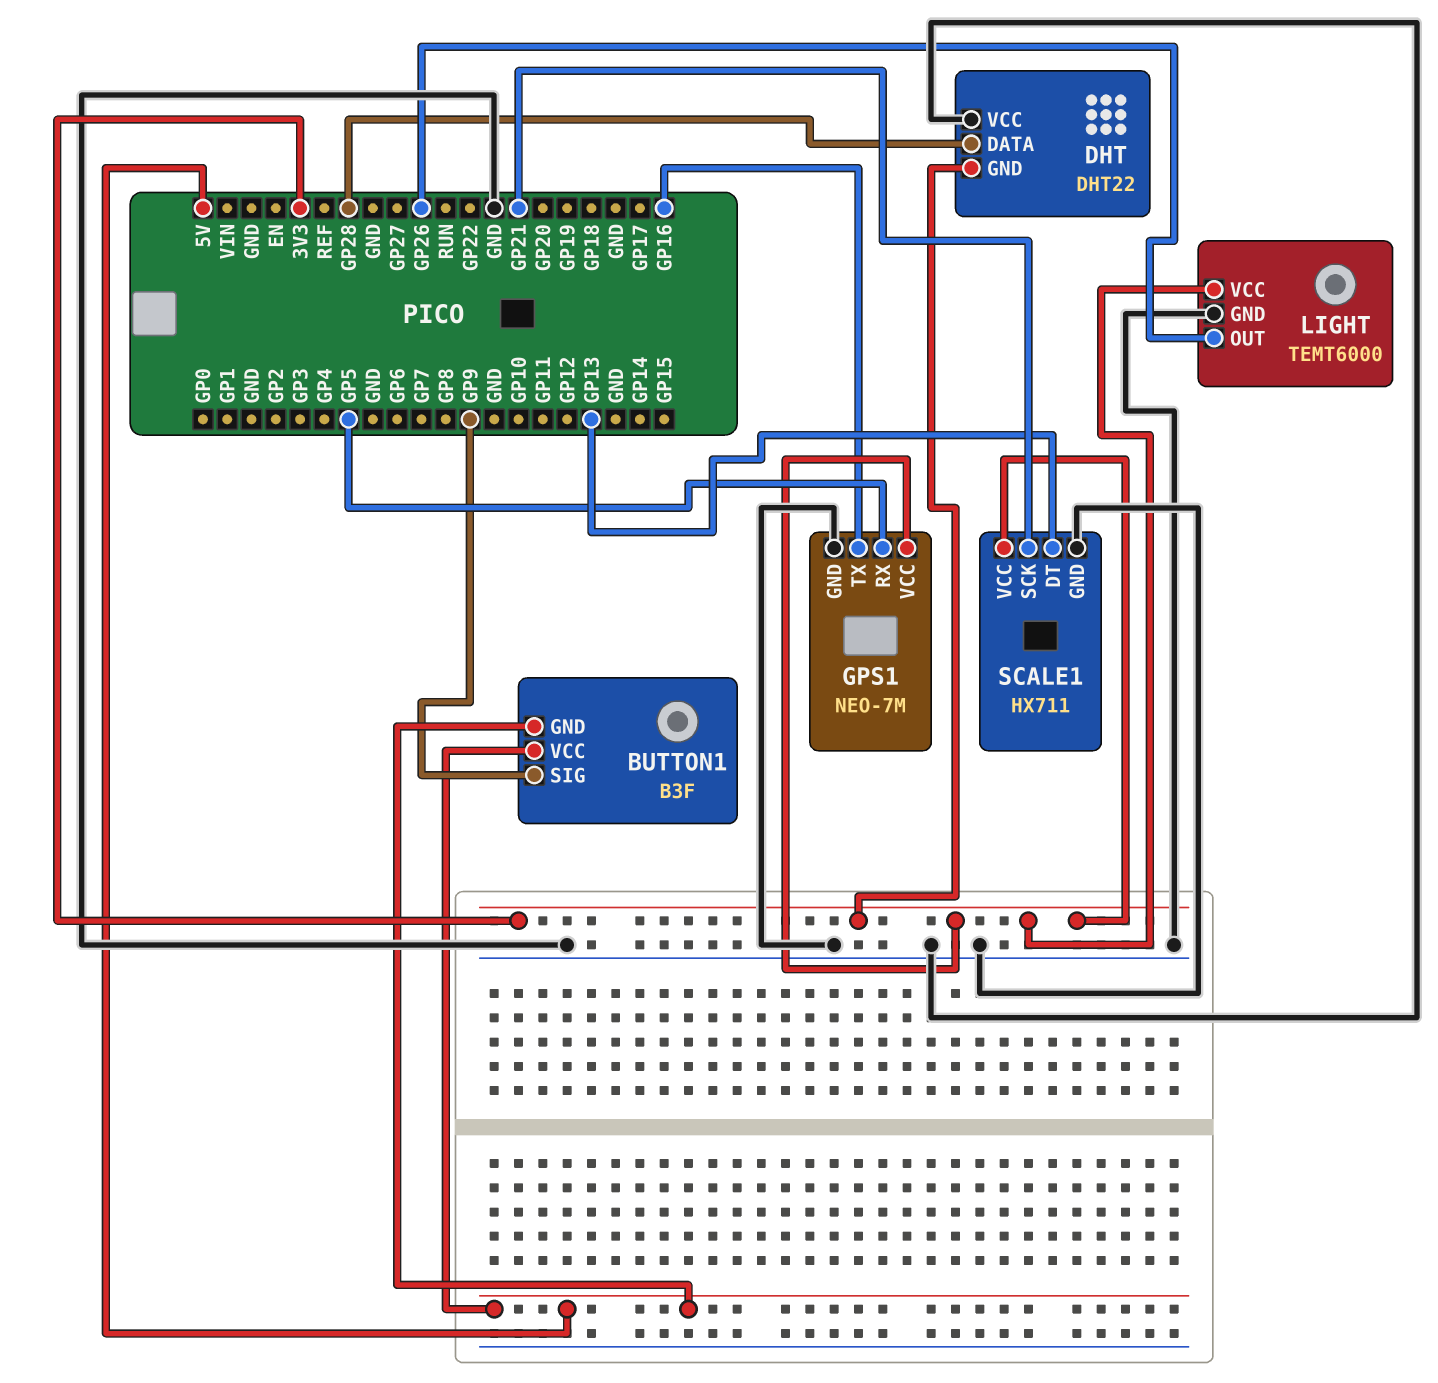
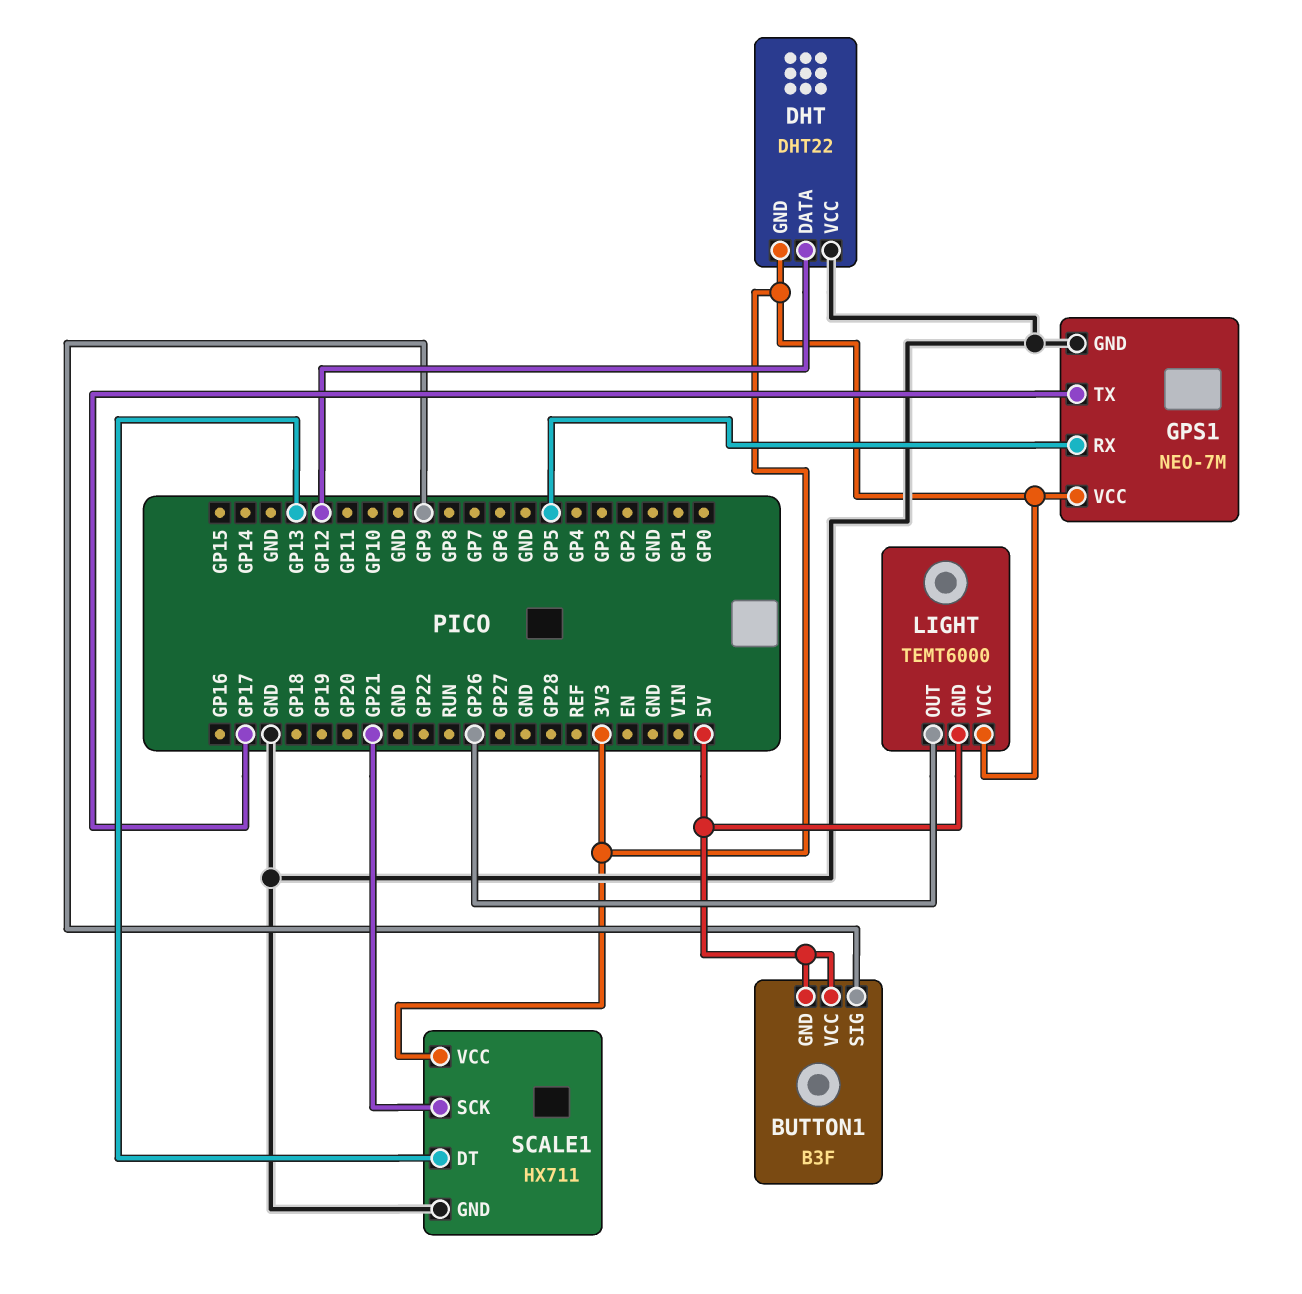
DHT pin DATA: GP28 -> GP12
GPS1 pin TX: GP16 -> GP17
LIGHT pin GND: GND -> 5V

